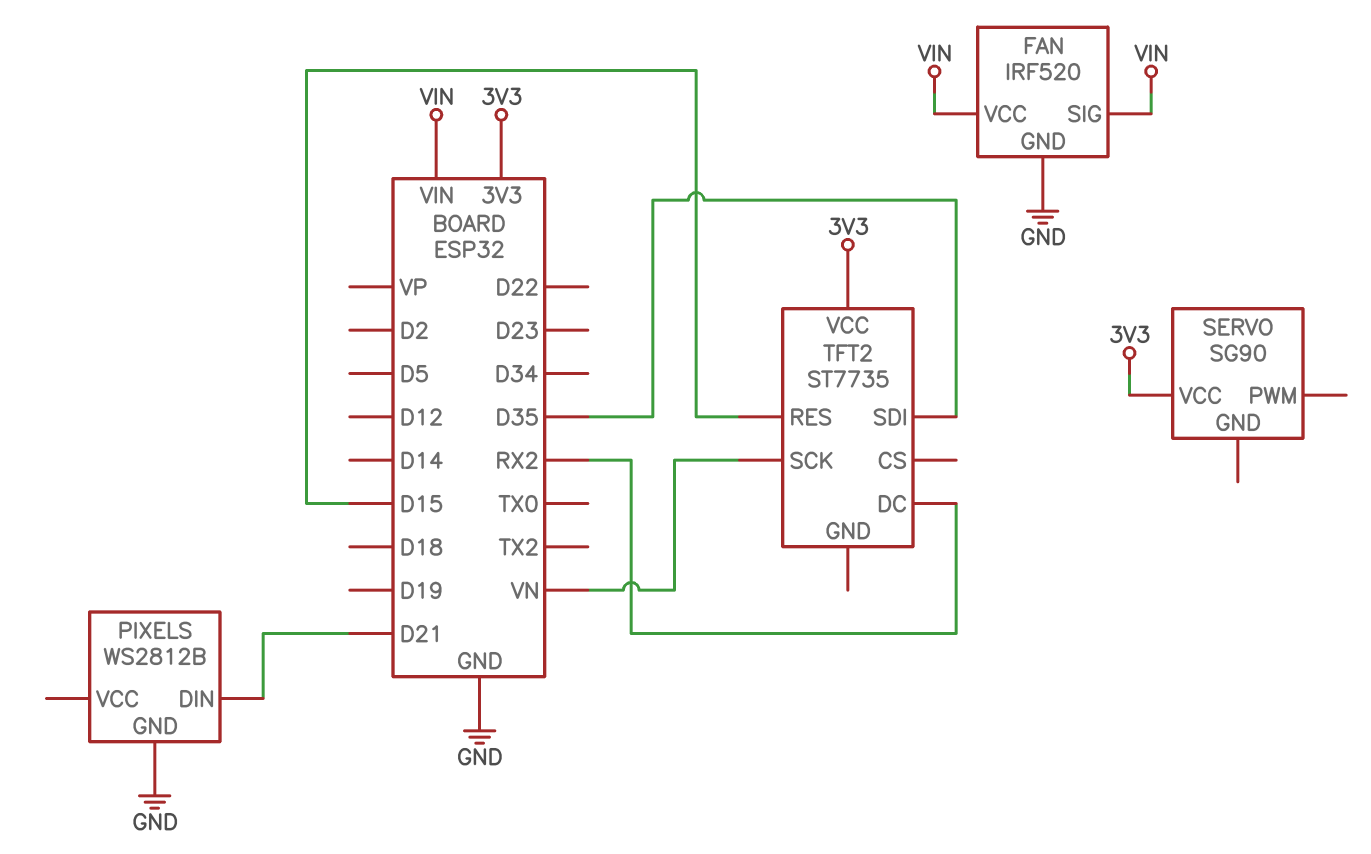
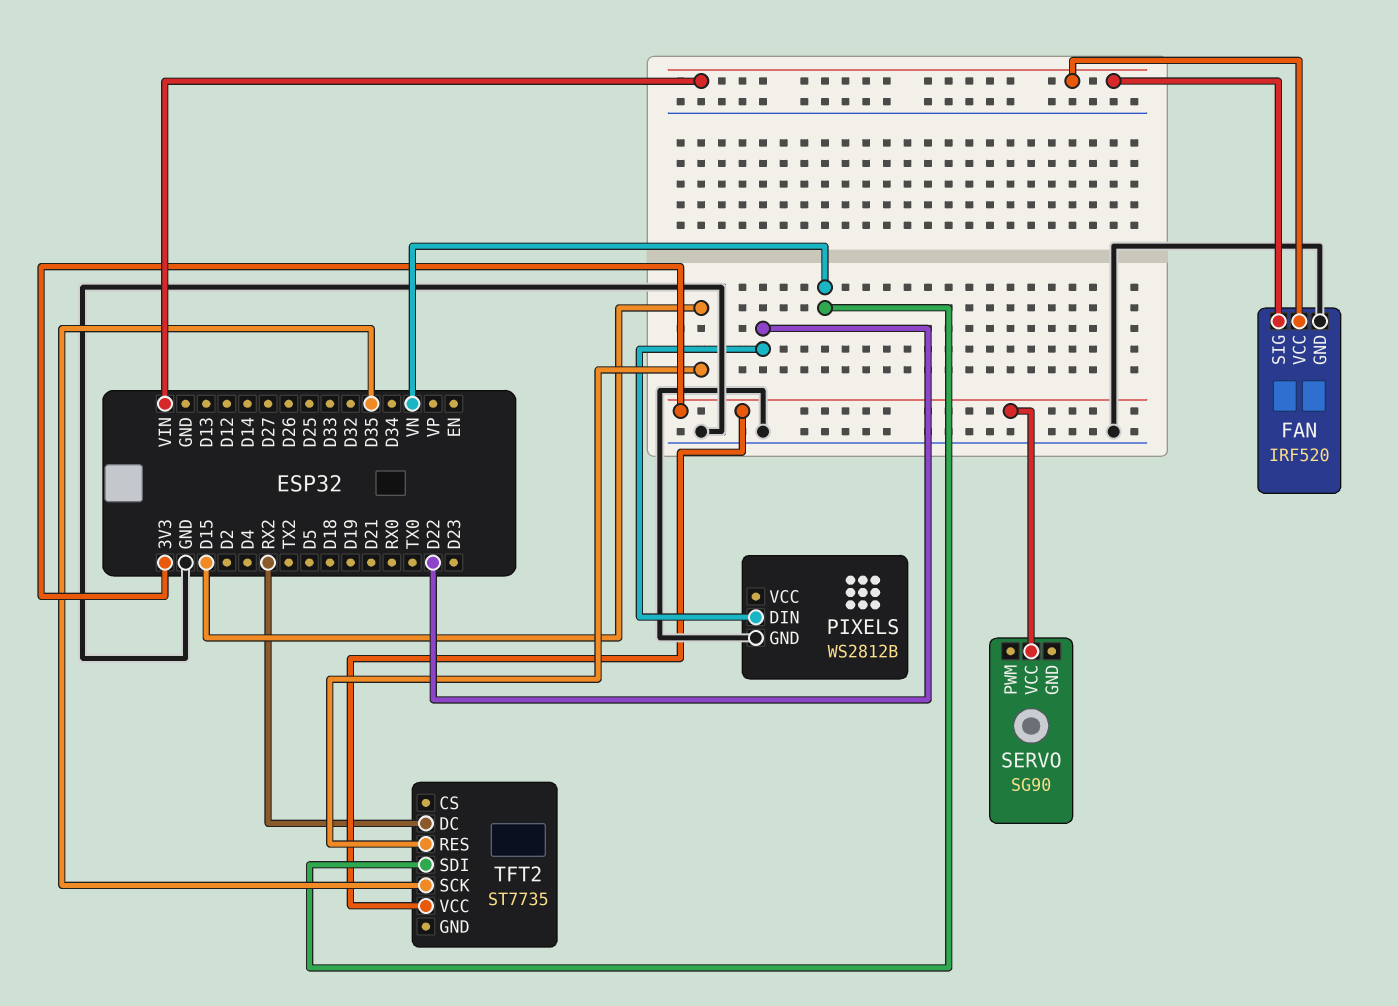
PIXELS pin DIN: D21 -> D22
TFT2 pin SCK: VN -> D35
TFT2 pin SDI: D35 -> VN

